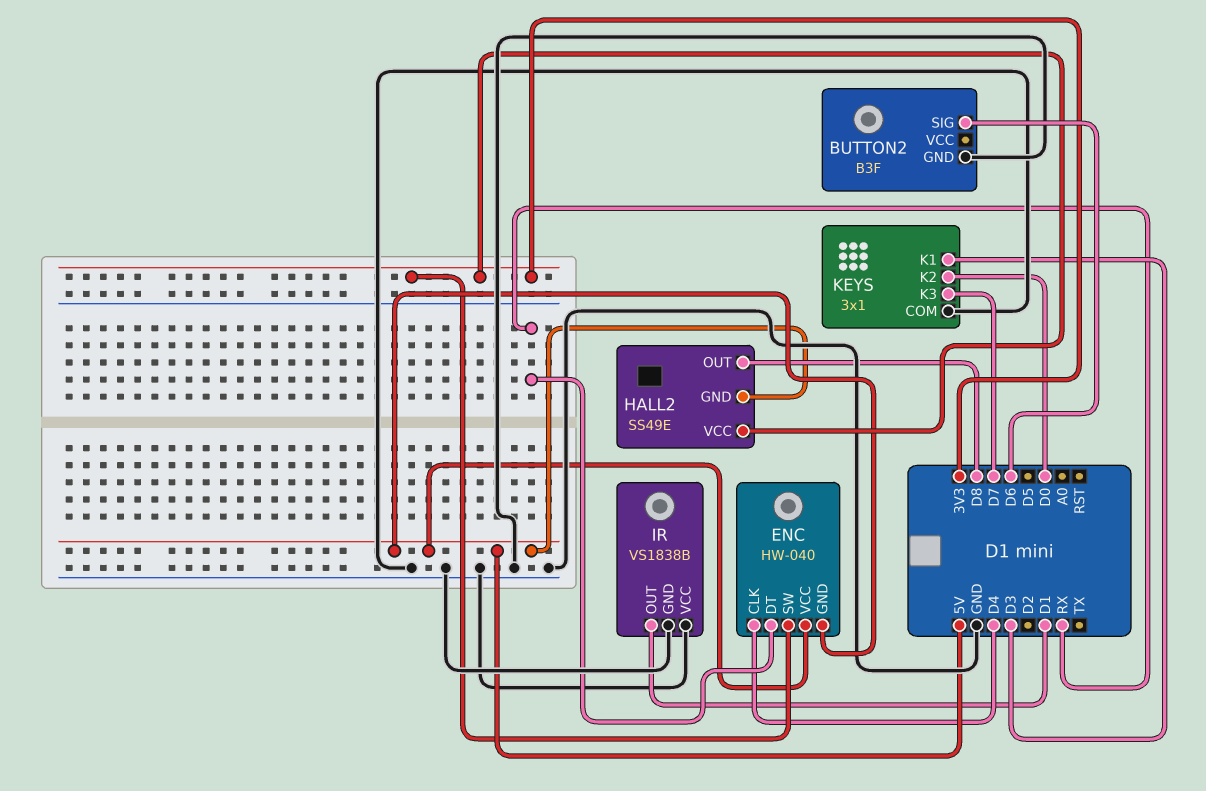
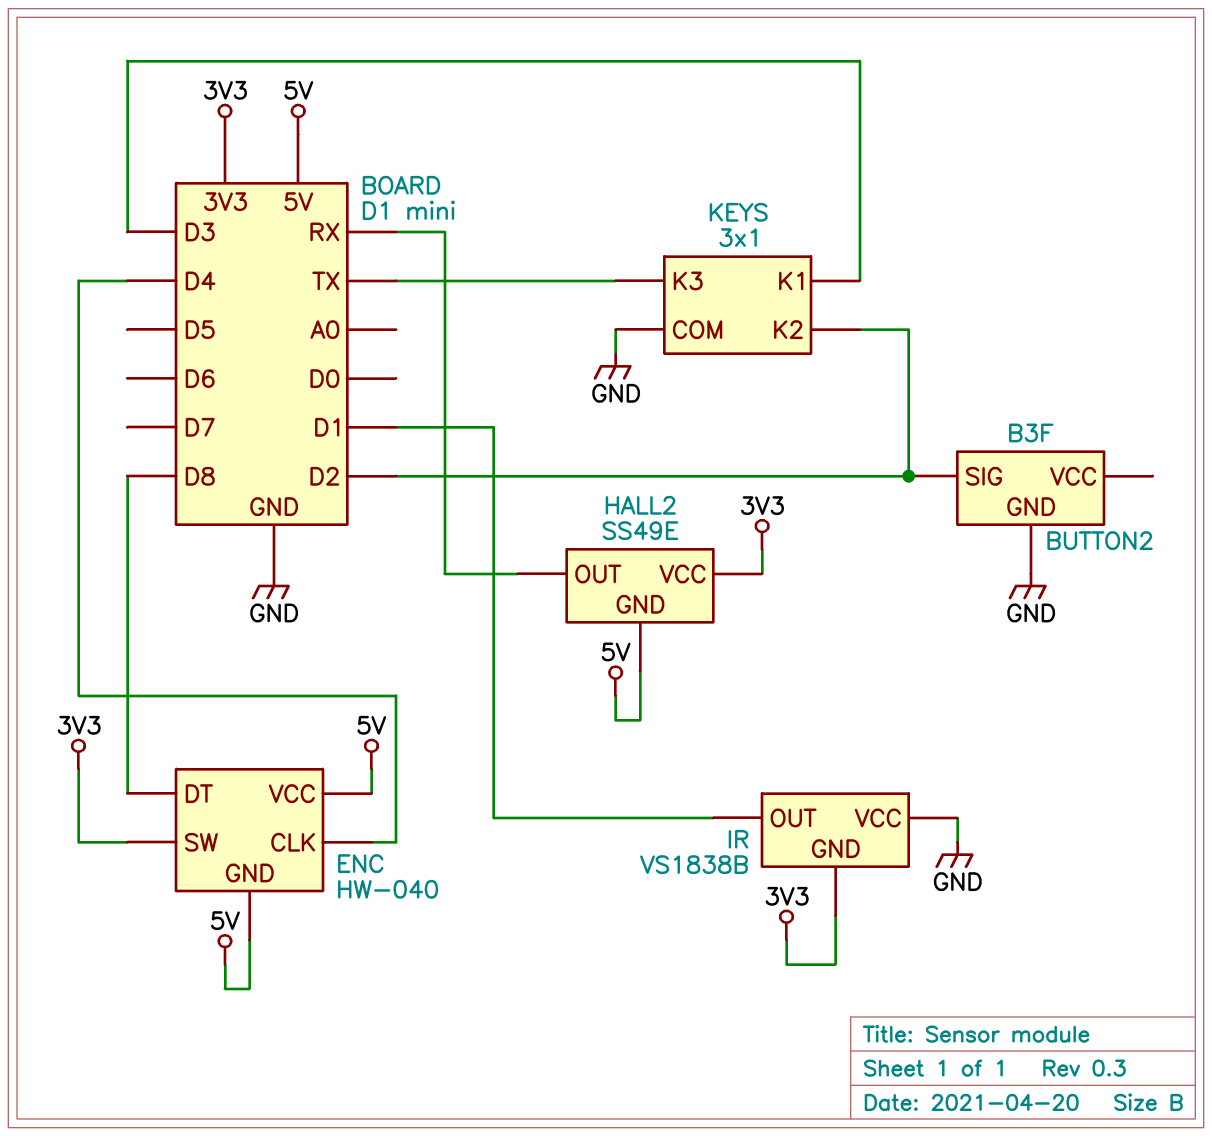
BUTTON2 pin SIG: D6 -> D2
ENC pin DT: RX -> D8
HALL2 pin OUT: D8 -> RX
IR pin GND: GND -> 3V3
KEYS pin K2: D0 -> D2
KEYS pin K3: D7 -> TX

